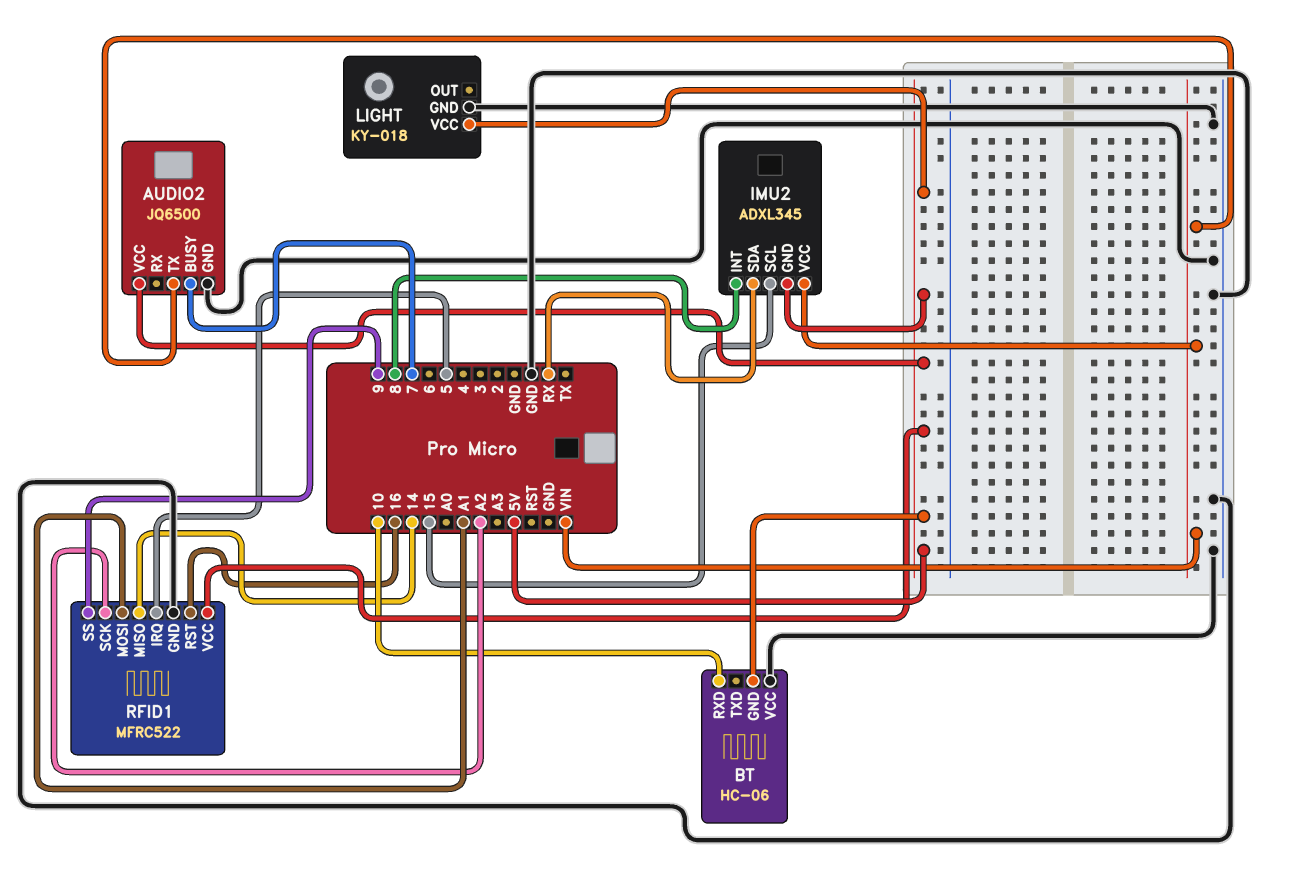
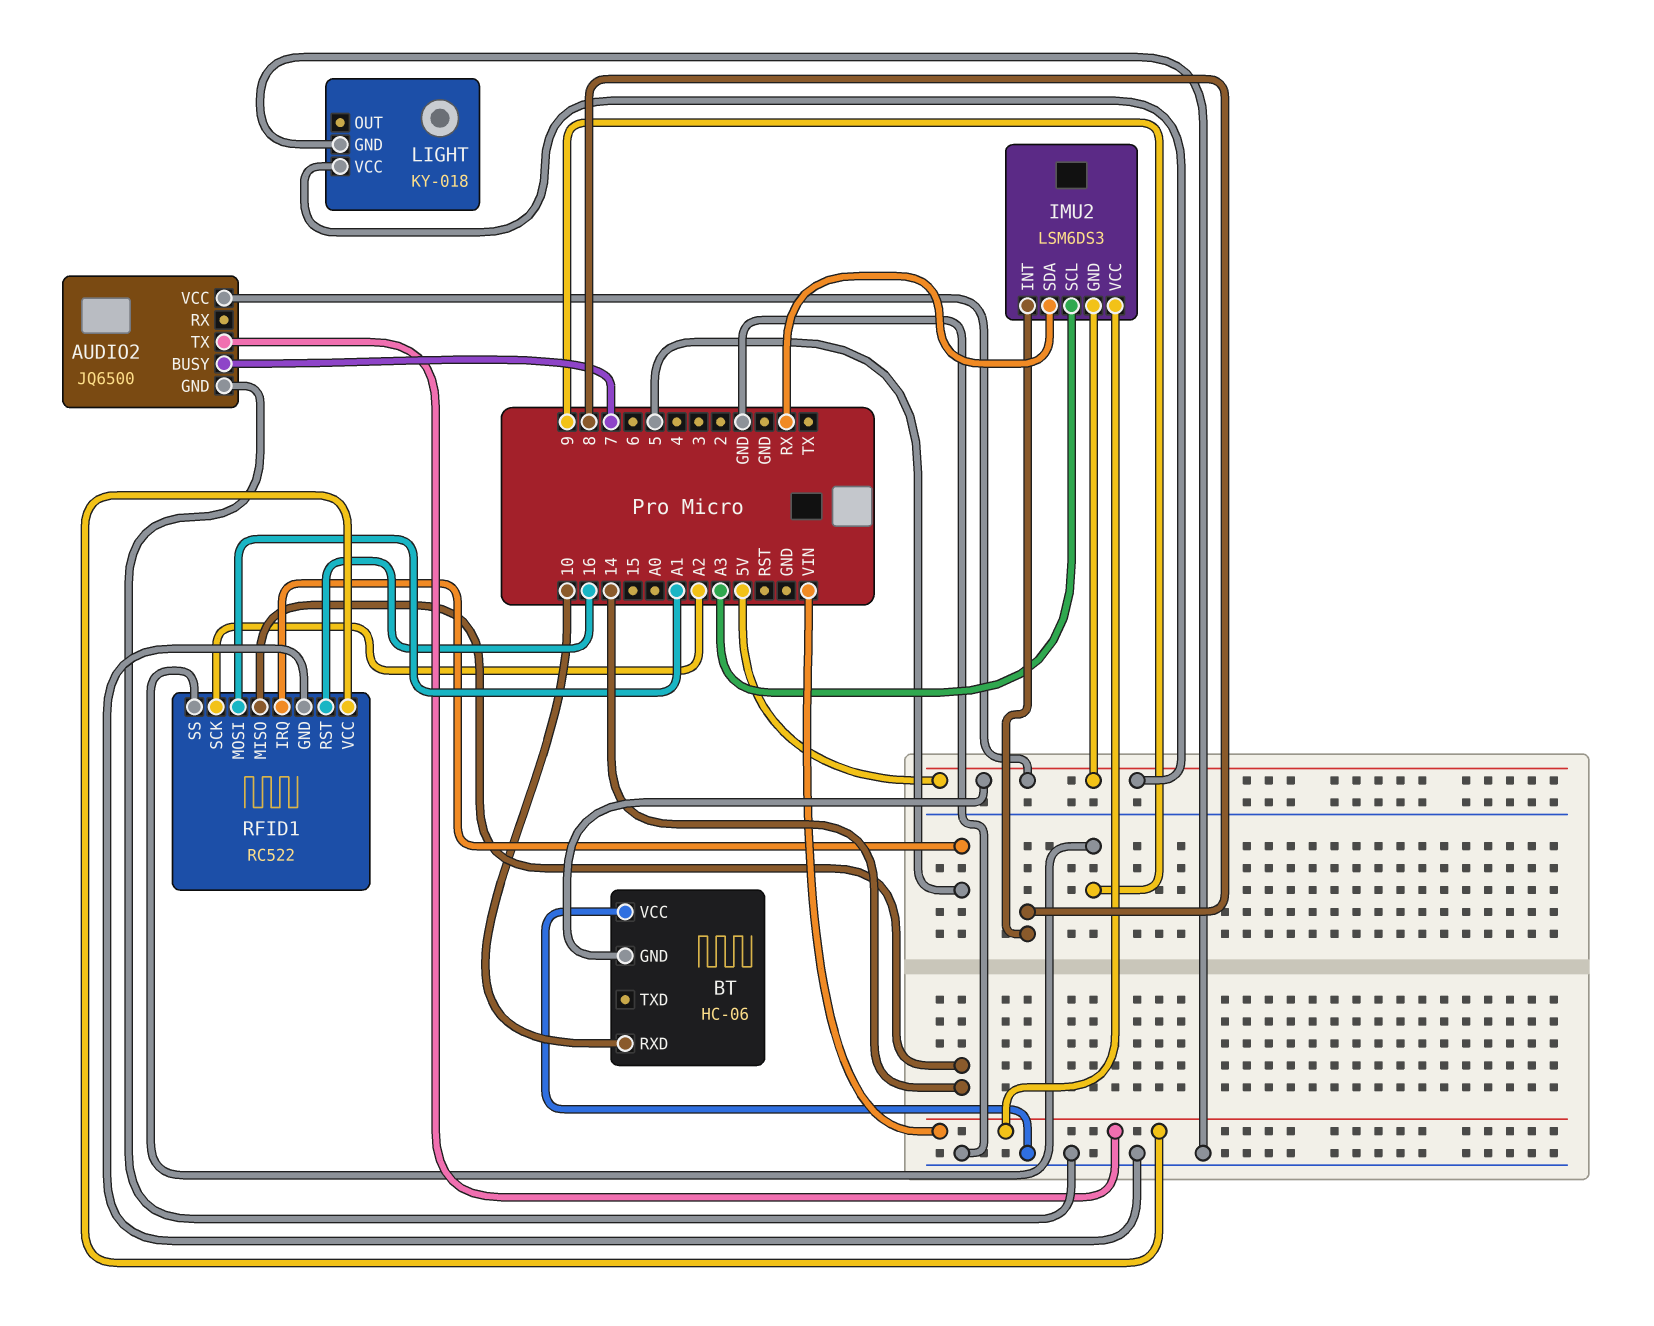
IMU2: ADXL345 -> LSM6DS3
IMU2 pin SCL: 15 -> A3
RFID1: MFRC522 -> RC522
RFID1 pin VCC: 5V -> VIN

